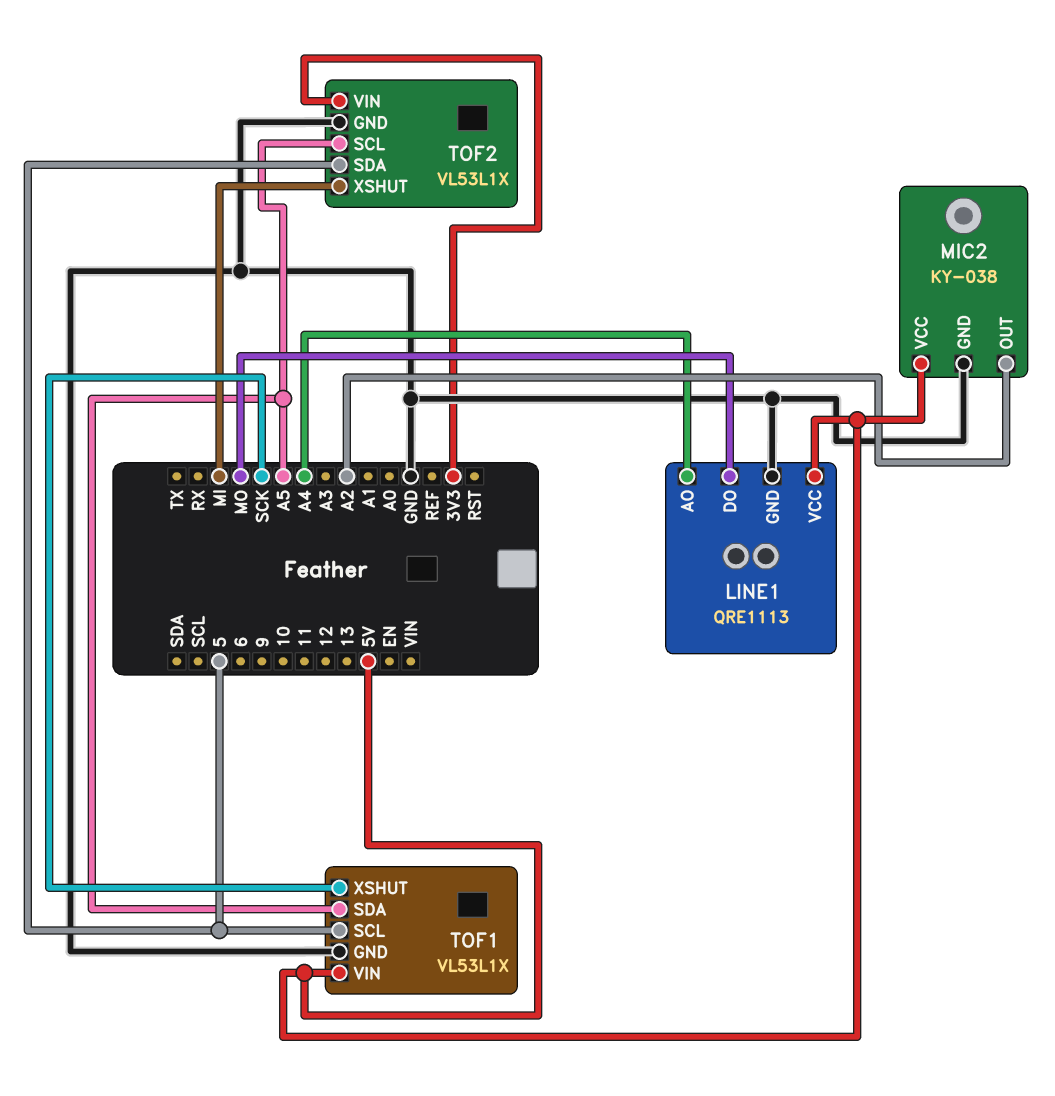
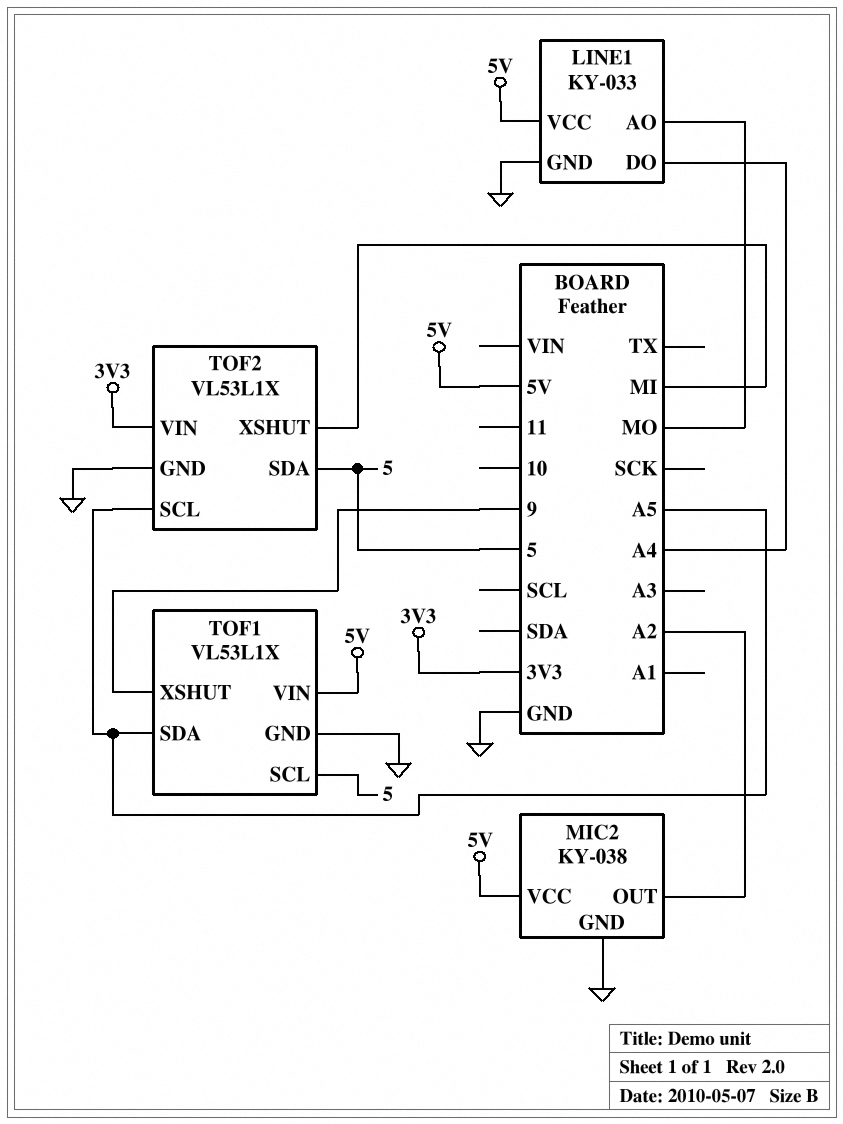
LINE1: QRE1113 -> KY-033
LINE1 pin AO: A4 -> MO
LINE1 pin DO: MO -> A4
TOF1 pin XSHUT: SCK -> 9

